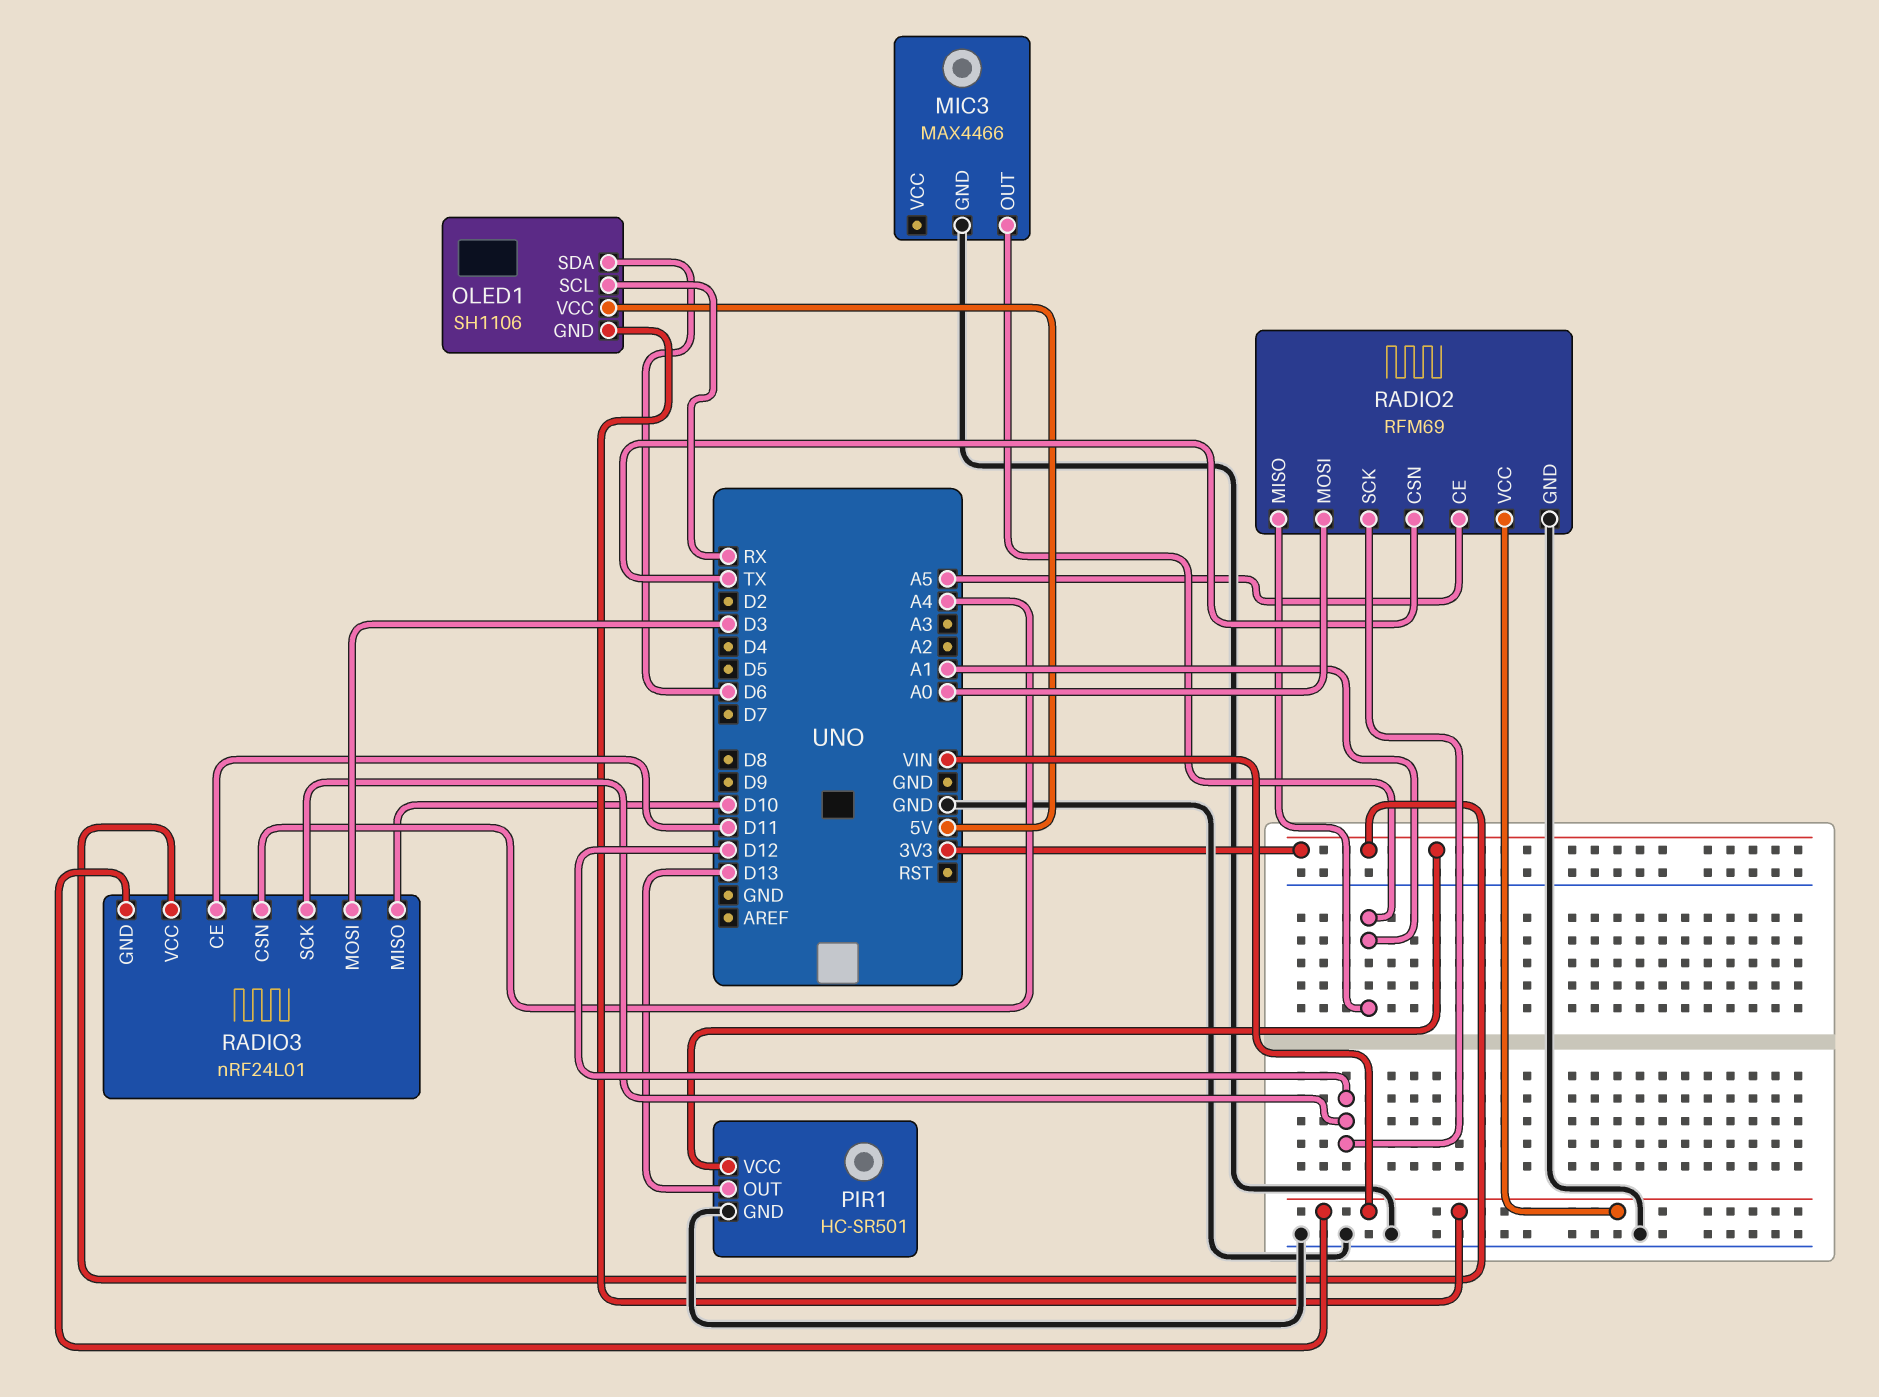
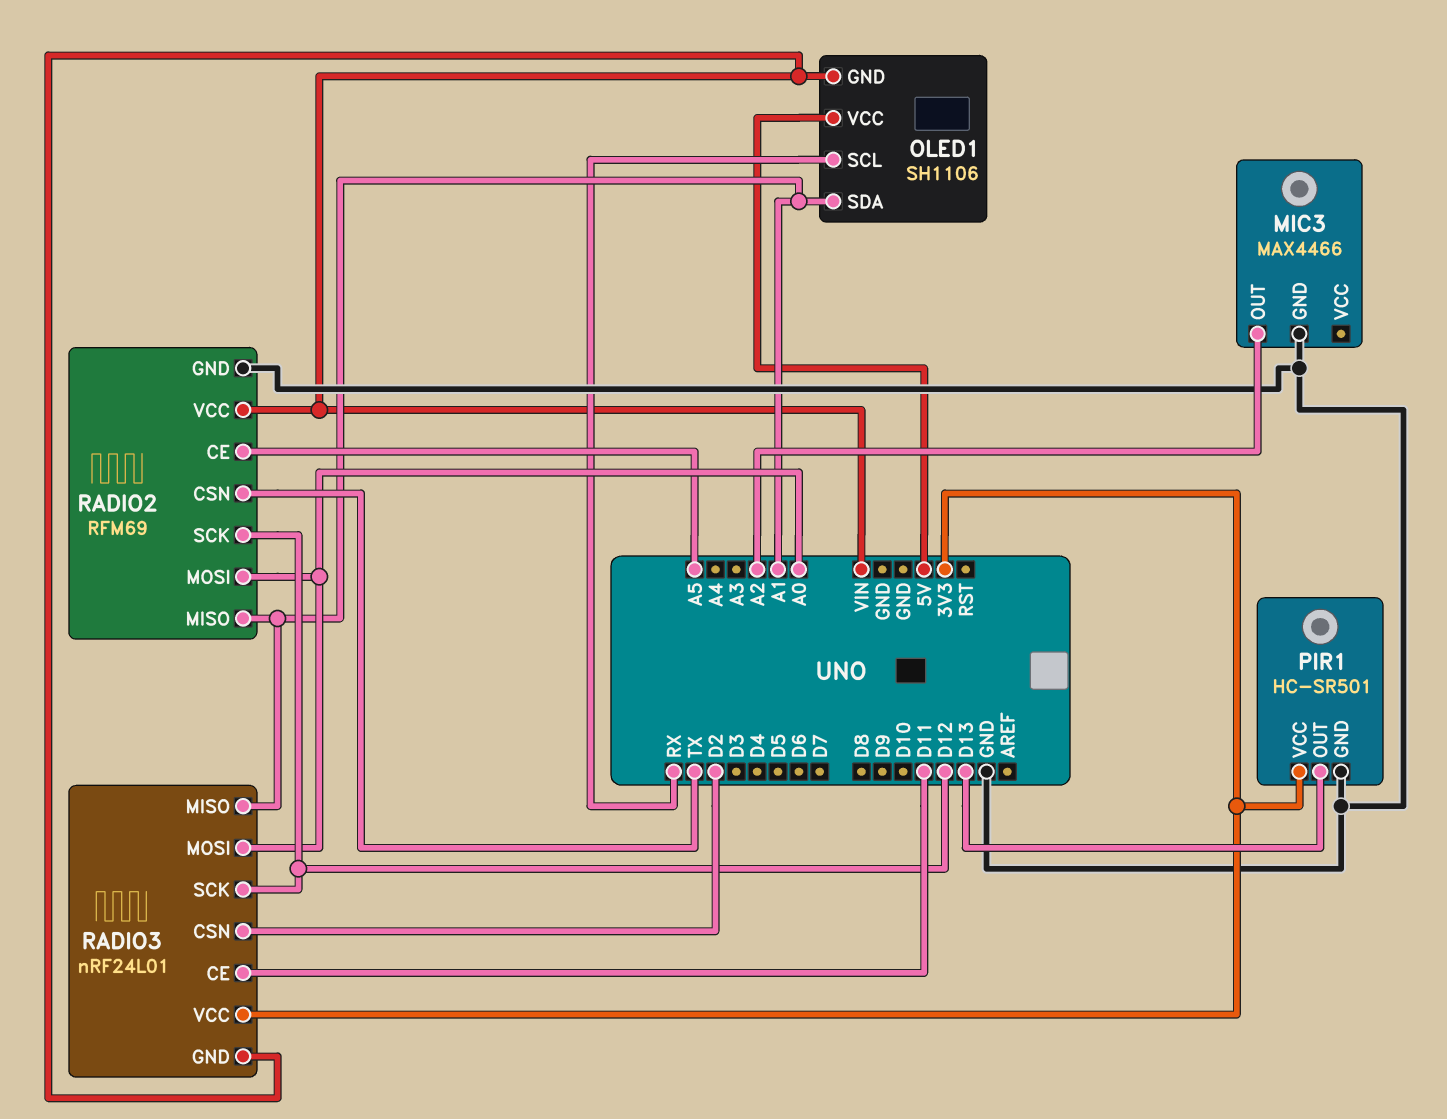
MIC3 pin OUT: A1 -> A2
OLED1 pin SDA: D6 -> A1
RADIO3 pin CSN: A4 -> D2
RADIO3 pin MISO: D10 -> A1
RADIO3 pin MOSI: D3 -> A0

